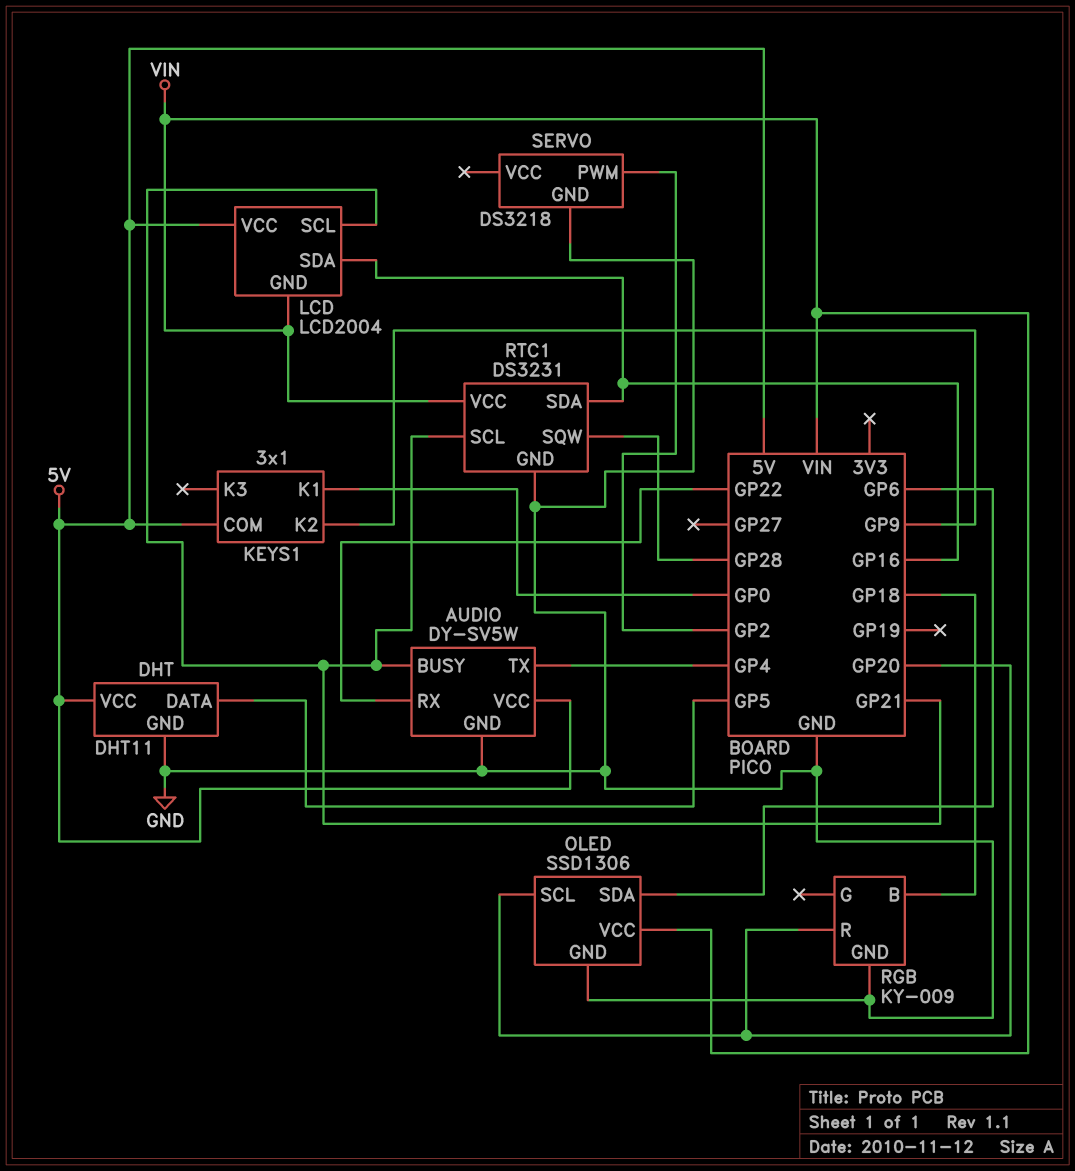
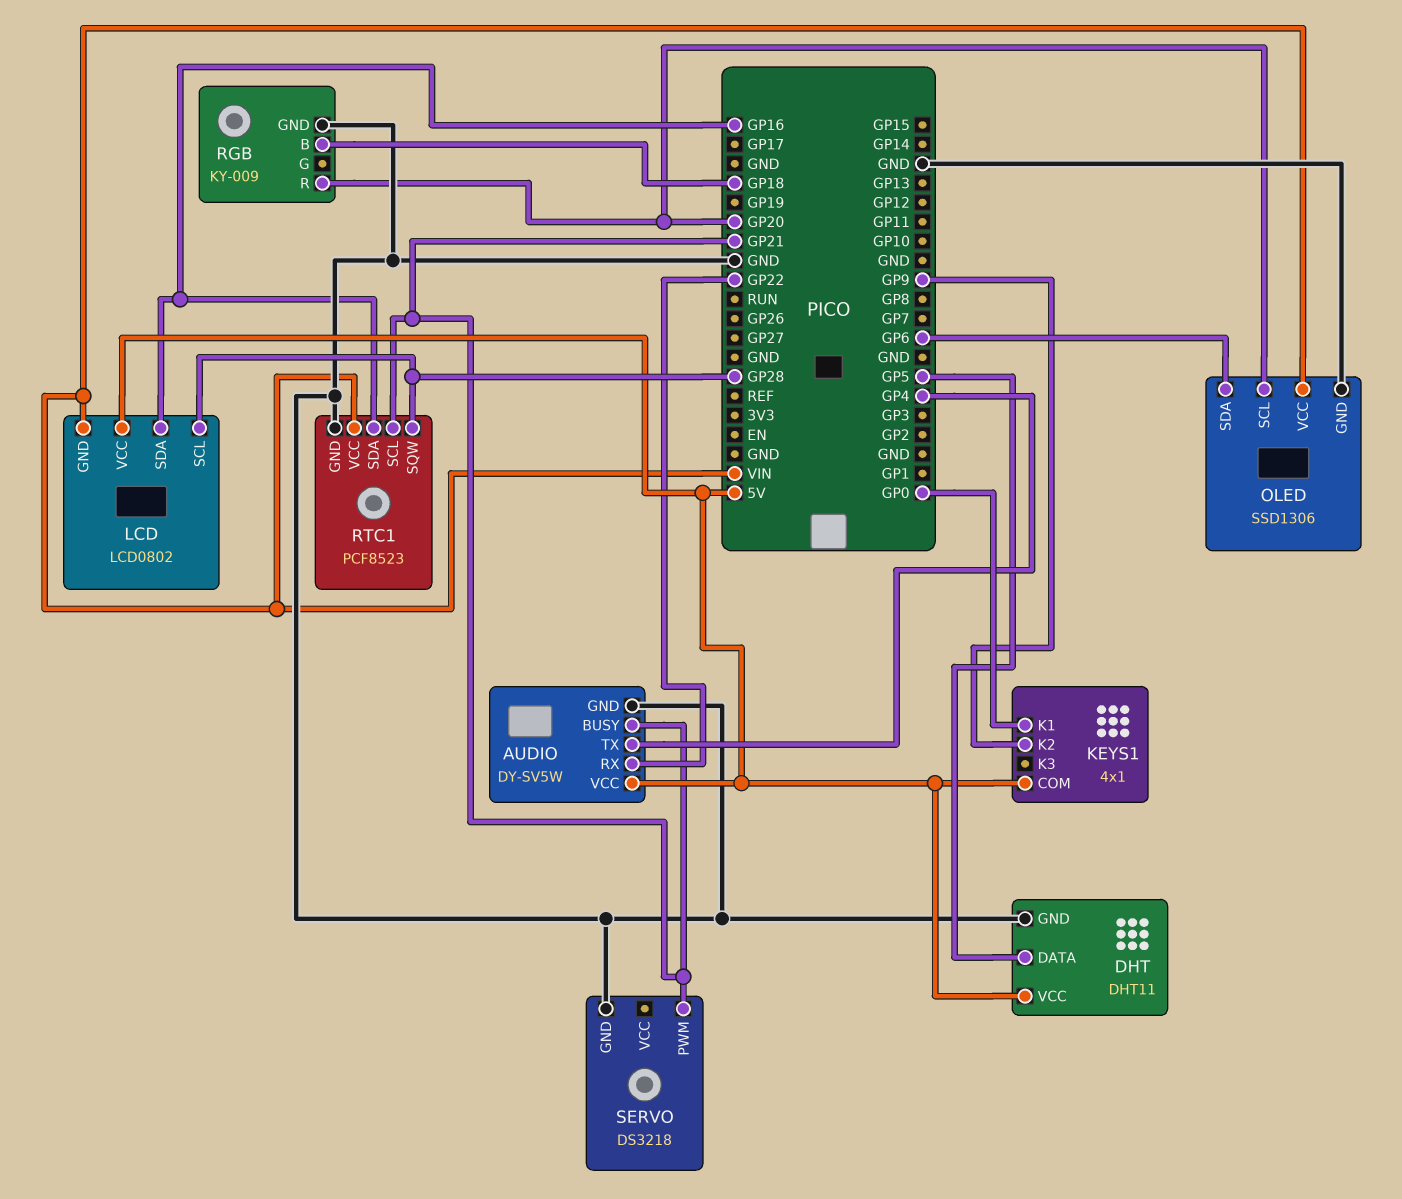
KEYS1: 3x1 -> 4x1
LCD: LCD2004 -> LCD0802
LCD pin SCL: GP21 -> GP28
RTC1: DS3231 -> PCF8523
SERVO pin PWM: GP2 -> GP21

